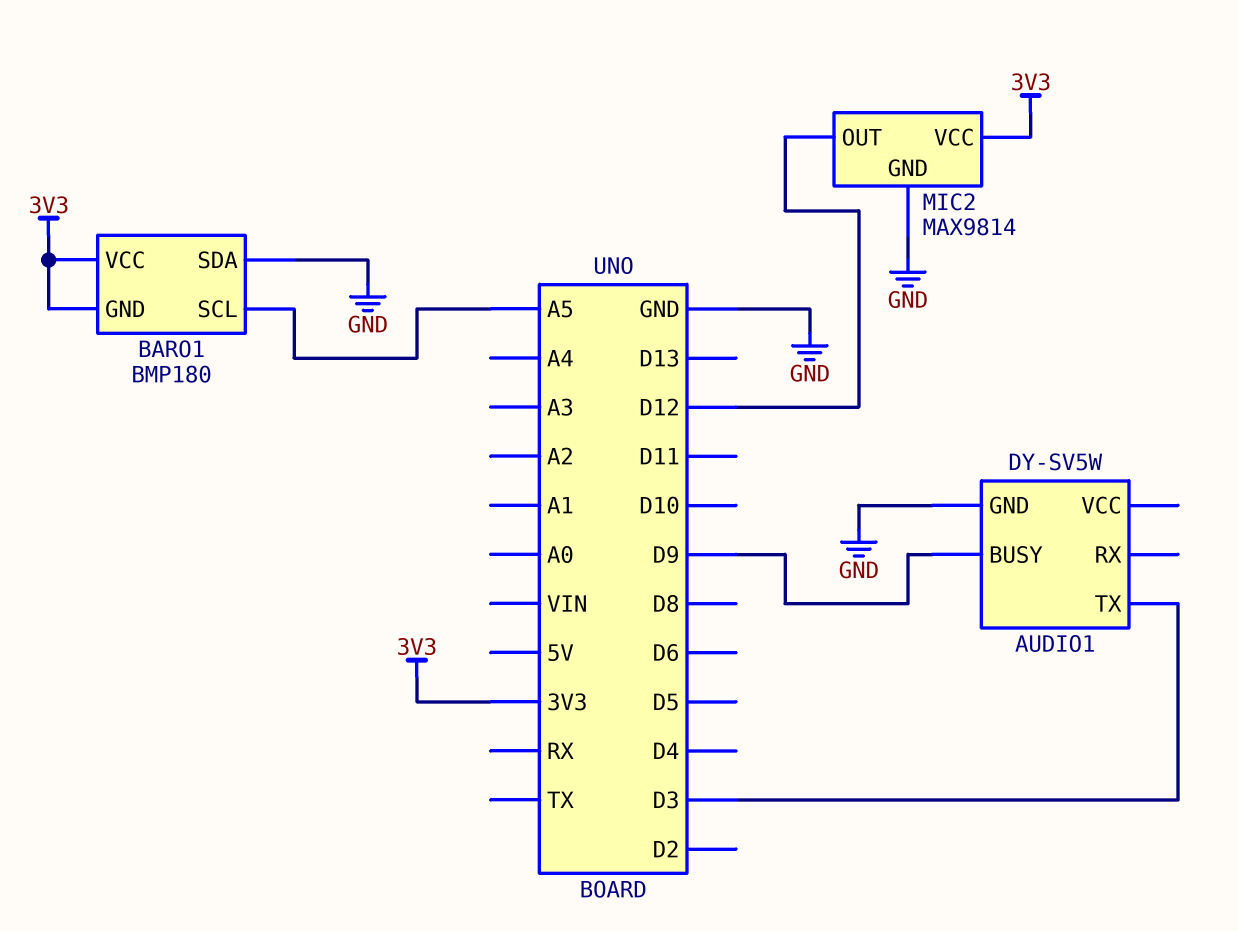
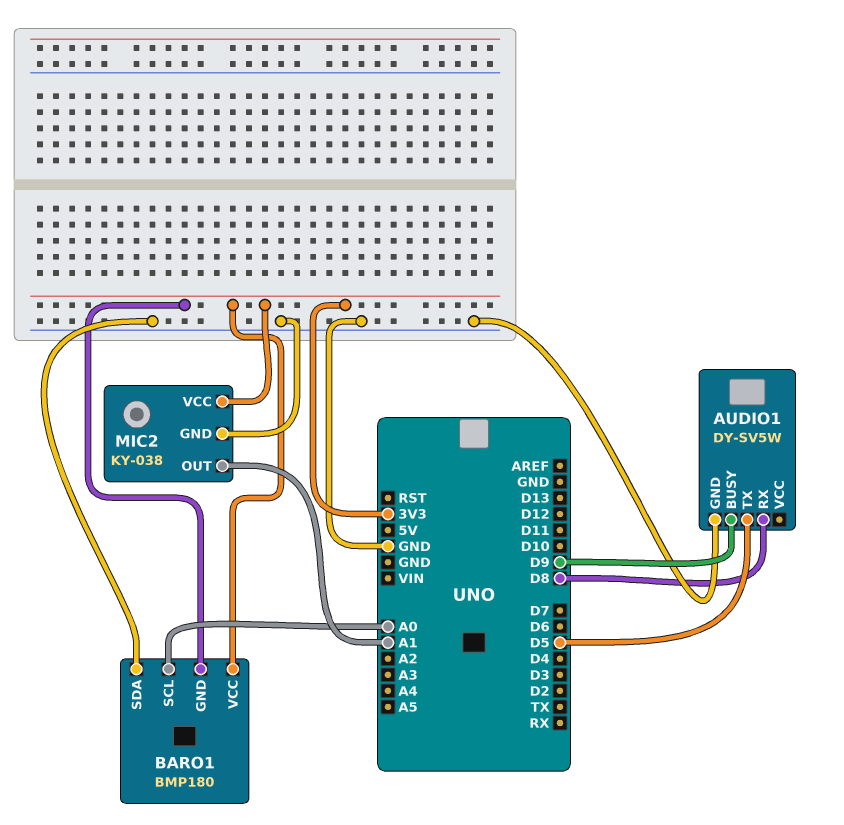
AUDIO1 pin RX: none -> D8
AUDIO1 pin TX: D3 -> D5
BARO1 pin SCL: A5 -> A0
MIC2: MAX9814 -> KY-038
MIC2 pin OUT: D12 -> A1

